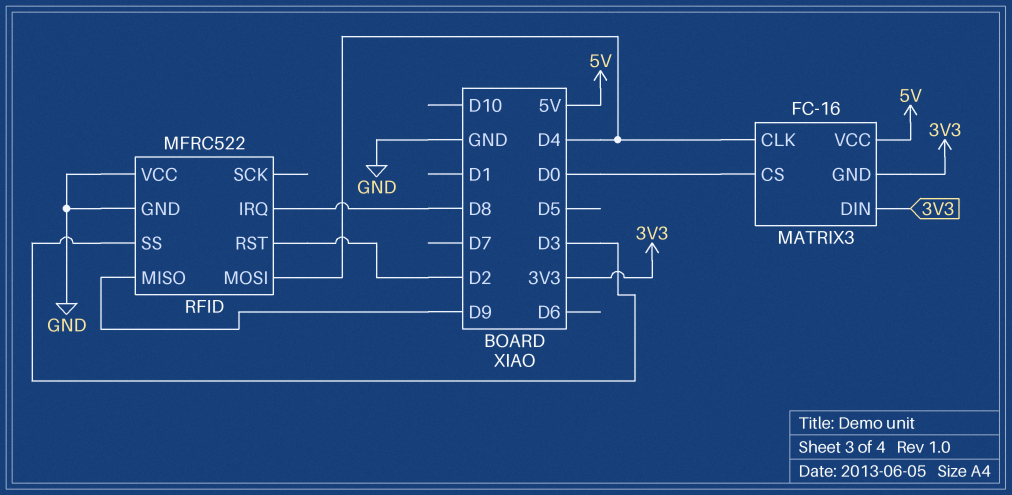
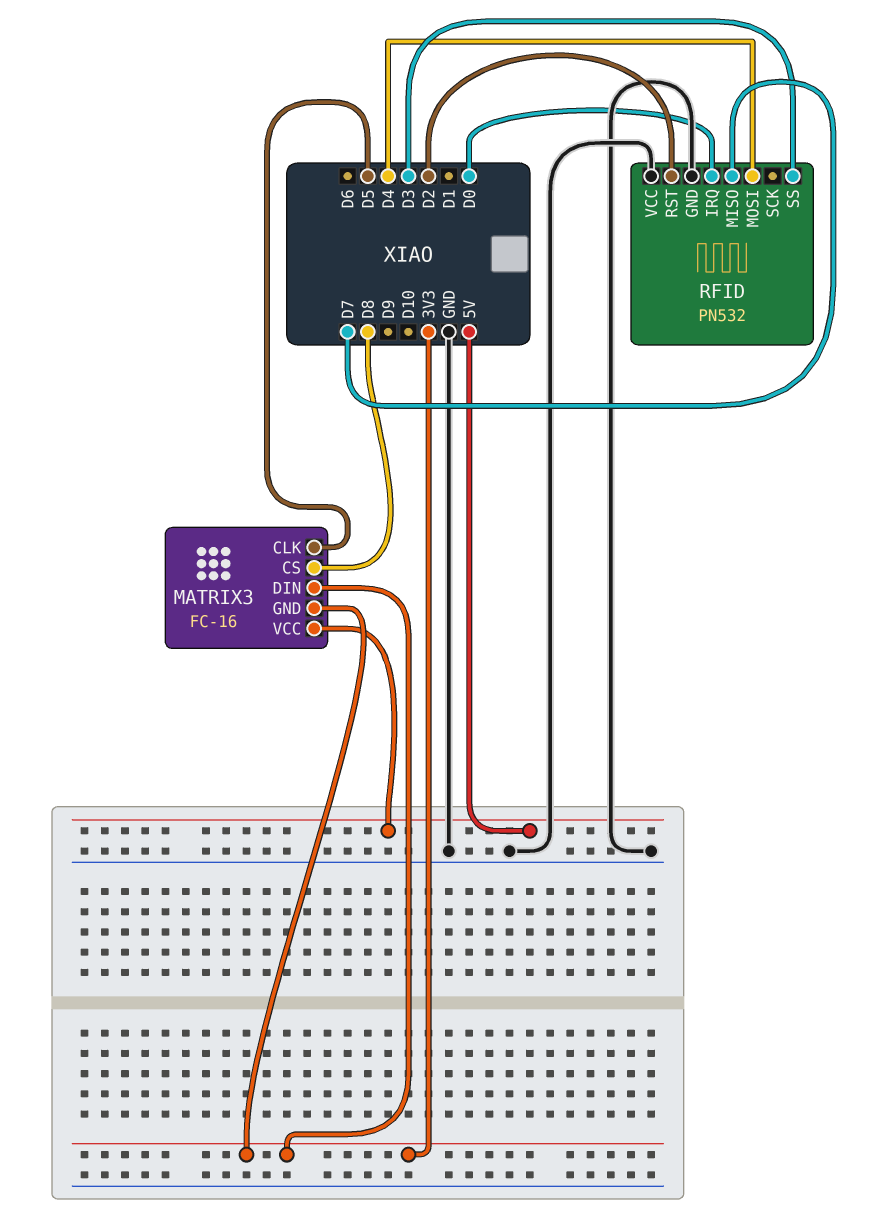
MATRIX3 pin CLK: D4 -> D5
MATRIX3 pin CS: D0 -> D8
RFID: MFRC522 -> PN532
RFID pin IRQ: D8 -> D0
RFID pin MISO: D9 -> D7

